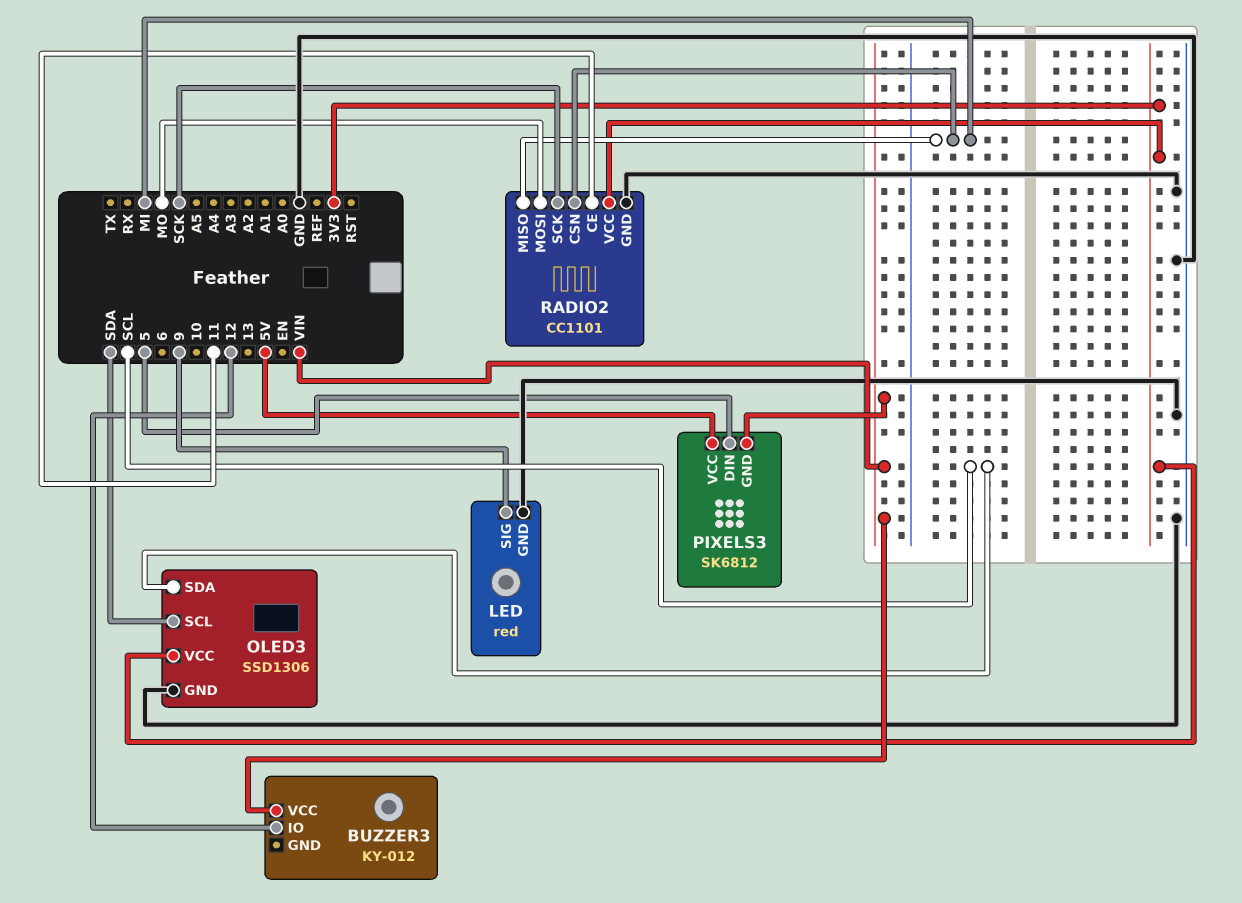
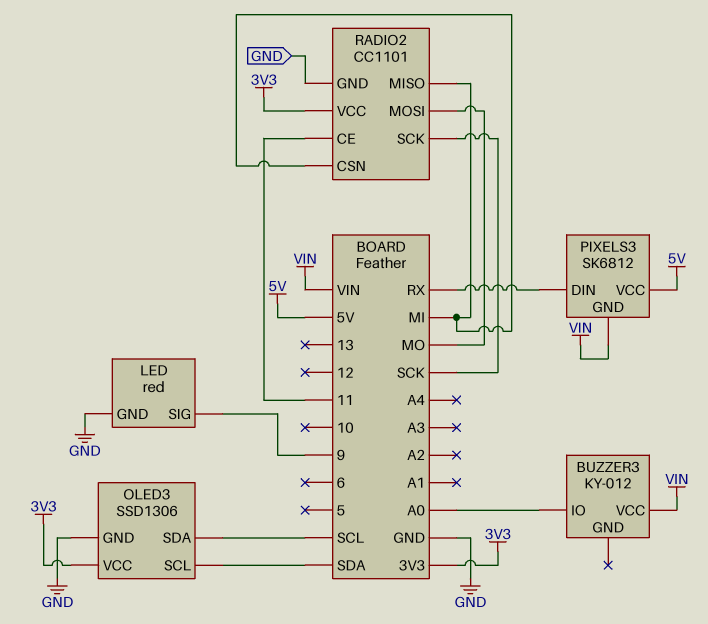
BUZZER3 pin IO: 12 -> A0
PIXELS3 pin DIN: 5 -> RX

